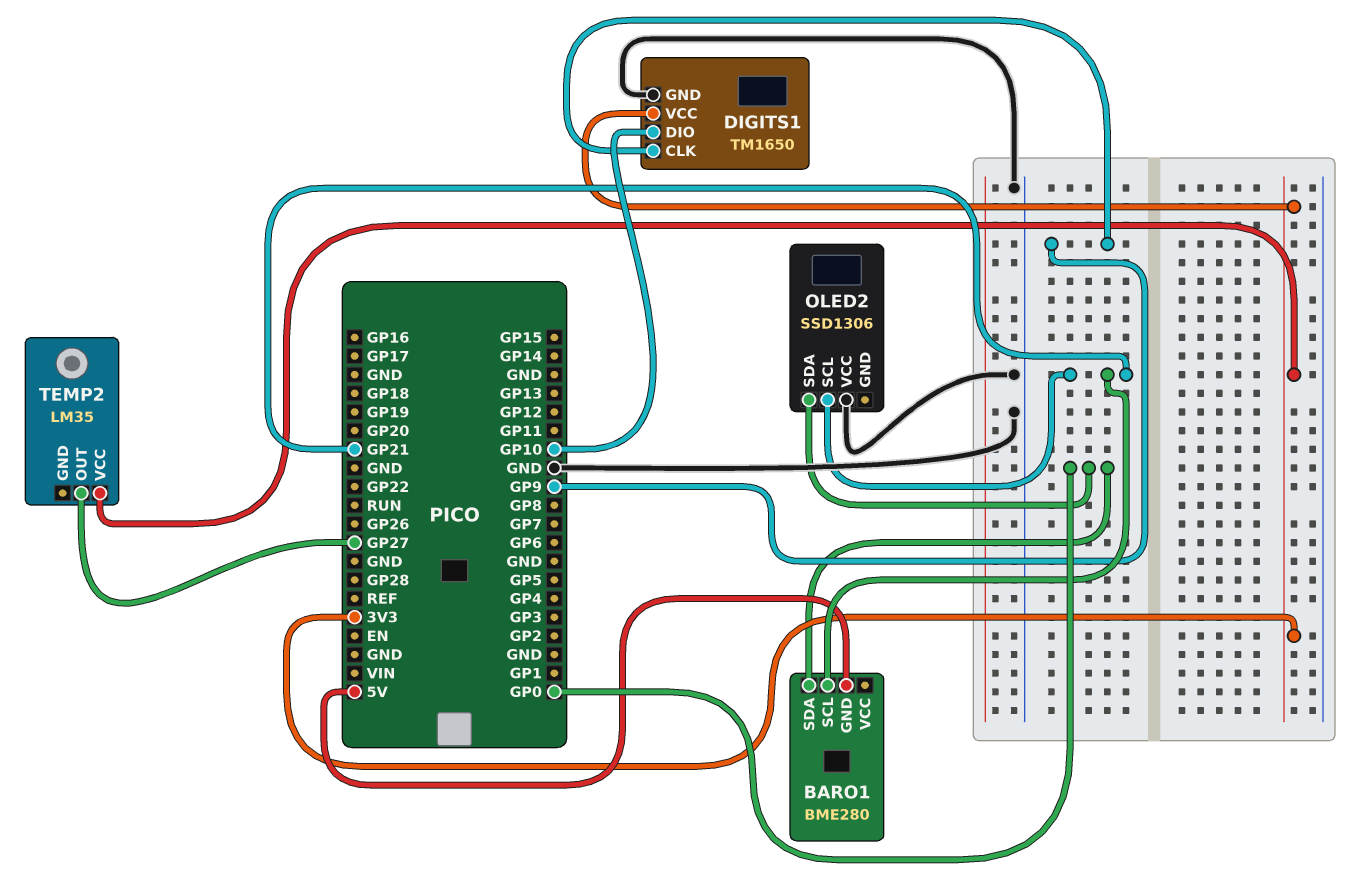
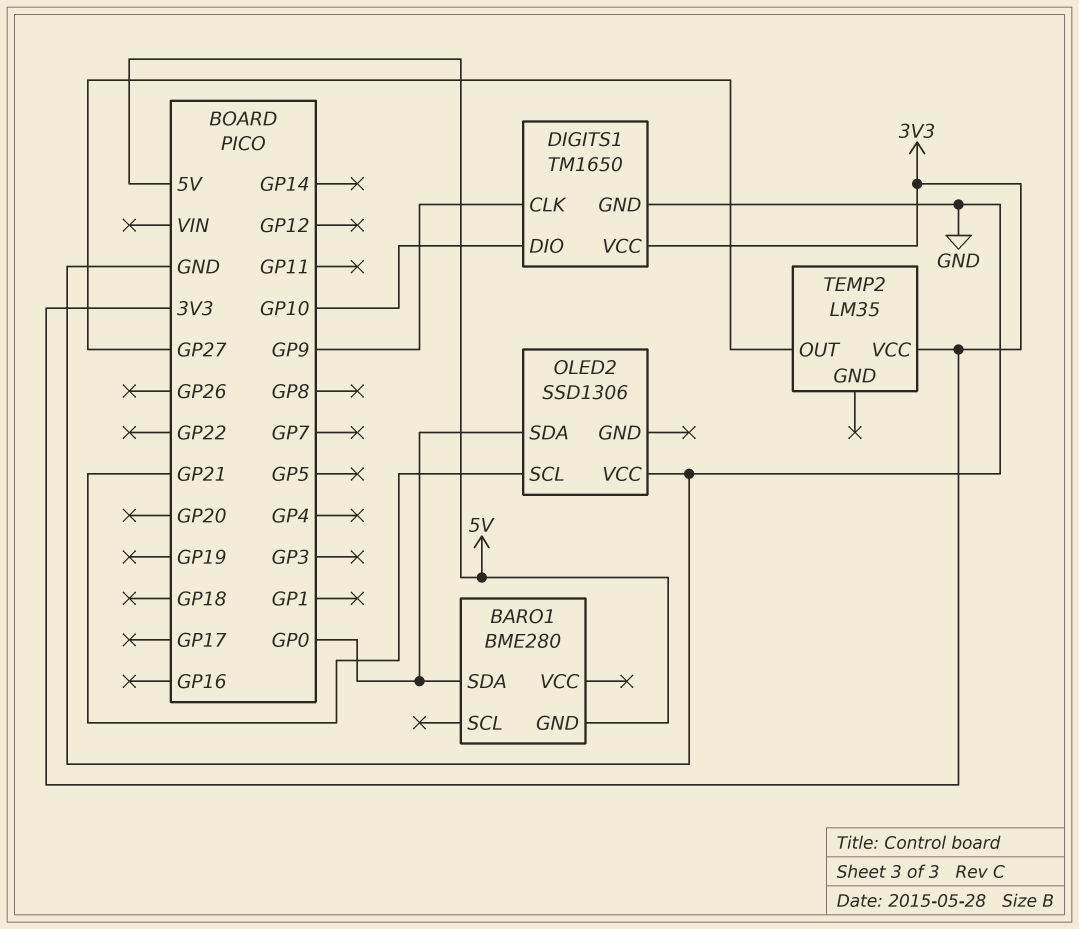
BARO1 pin SCL: GP21 -> none

